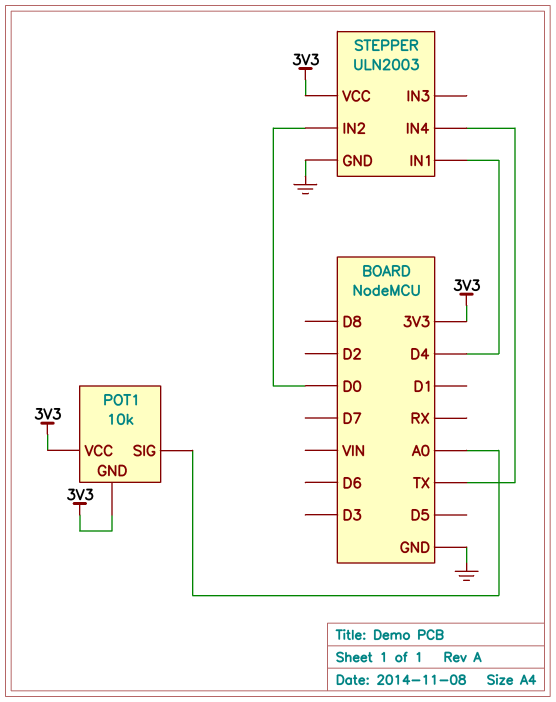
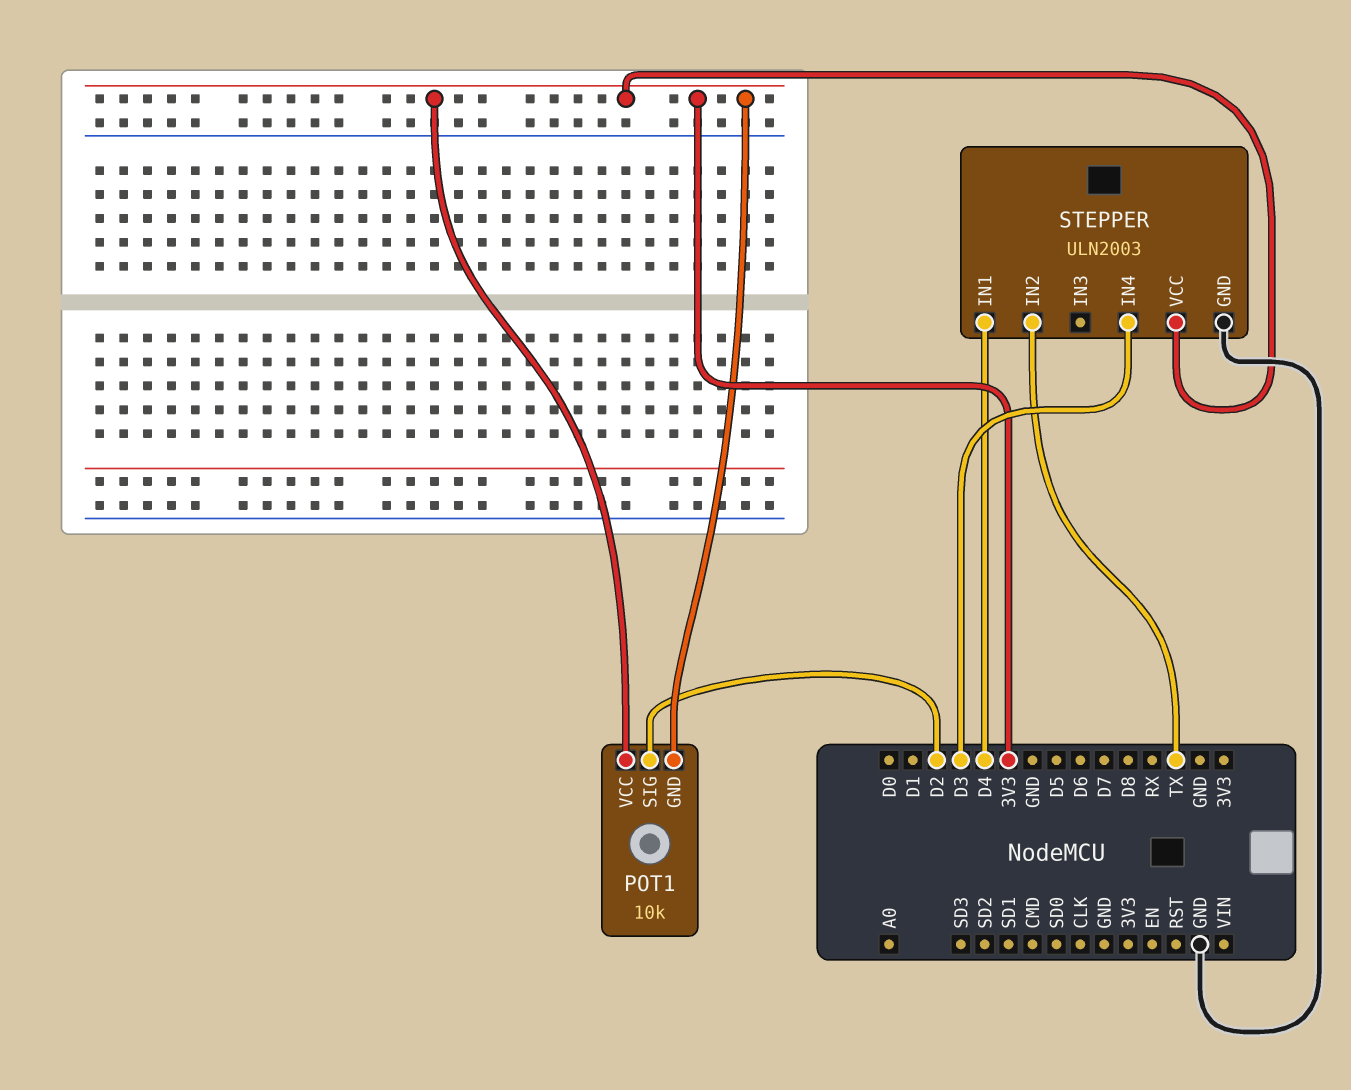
POT1 pin SIG: A0 -> D2
STEPPER pin IN2: D0 -> TX
STEPPER pin IN4: TX -> D3

